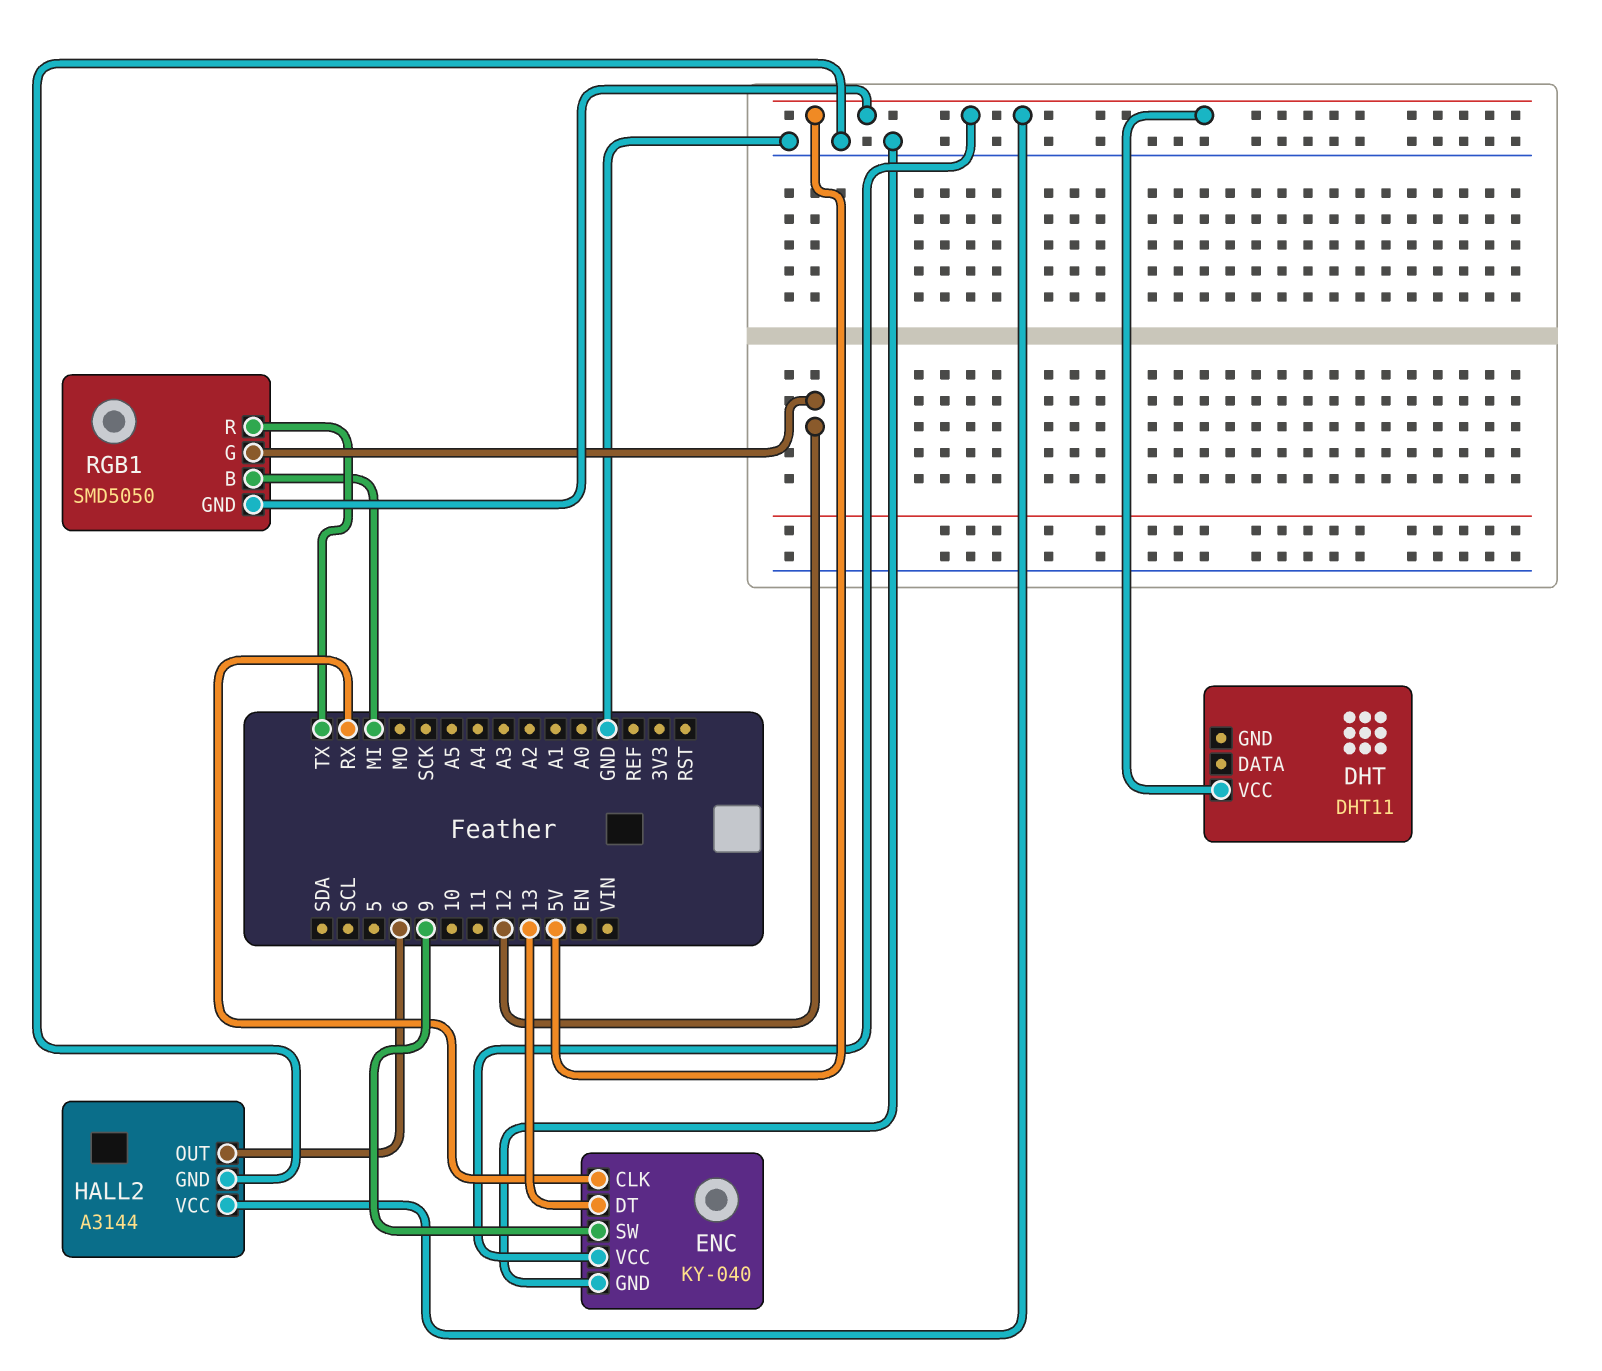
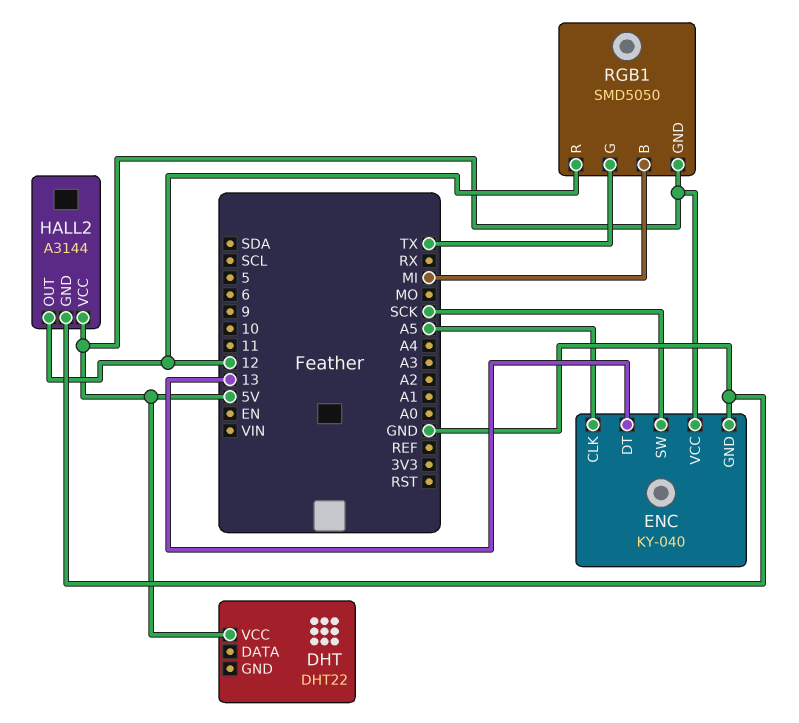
DHT: DHT11 -> DHT22
ENC pin CLK: RX -> A5
ENC pin SW: 9 -> SCK
HALL2 pin OUT: 6 -> 12
RGB1 pin G: 12 -> TX
RGB1 pin R: TX -> 12

